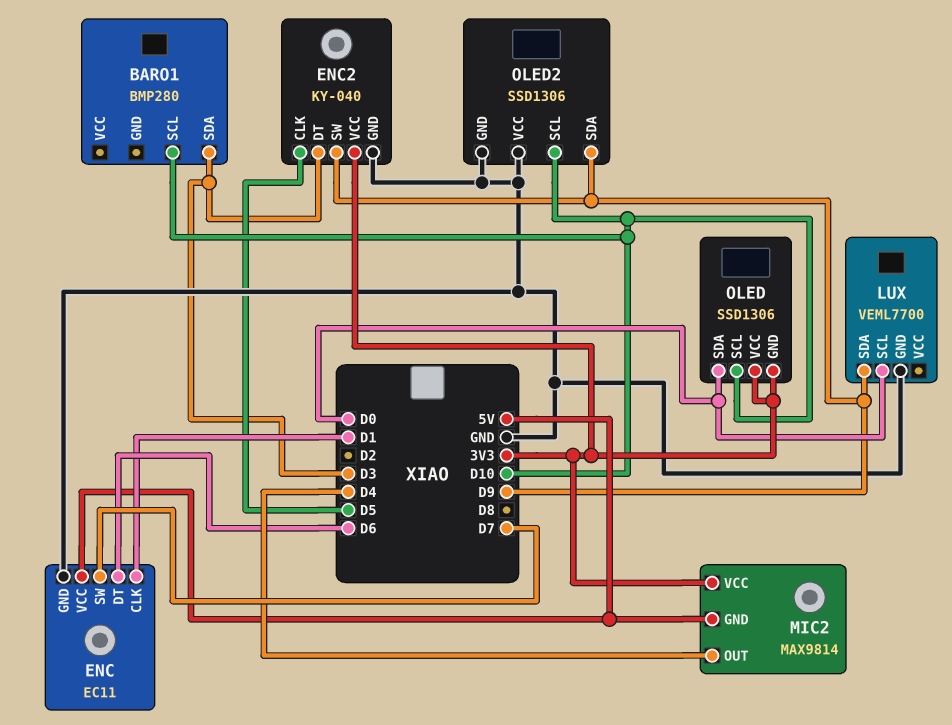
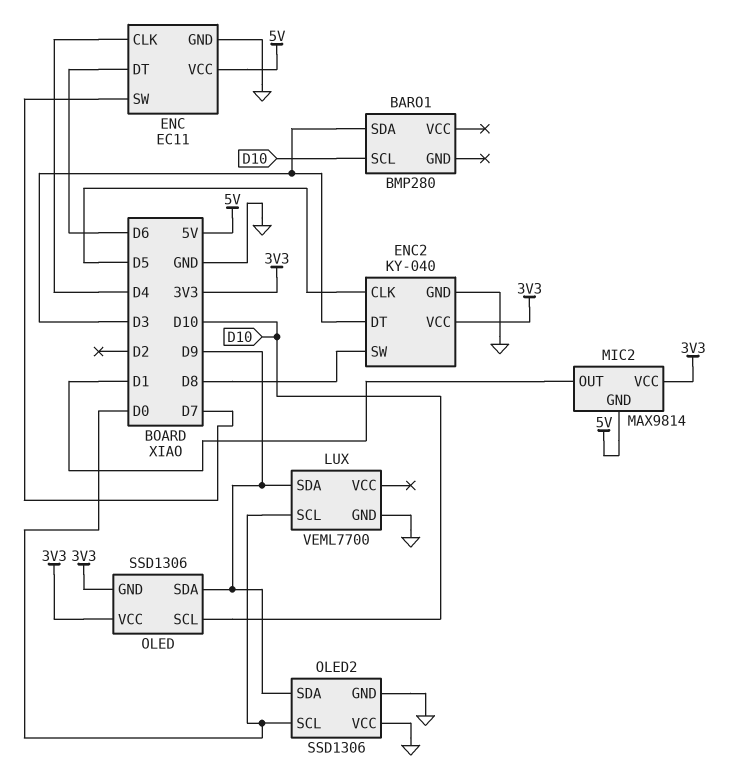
ENC pin CLK: D1 -> D4
ENC2 pin SW: D9 -> D8
MIC2 pin OUT: D4 -> D1
OLED pin SDA: D0 -> D9
OLED2 pin SCL: D10 -> D0

